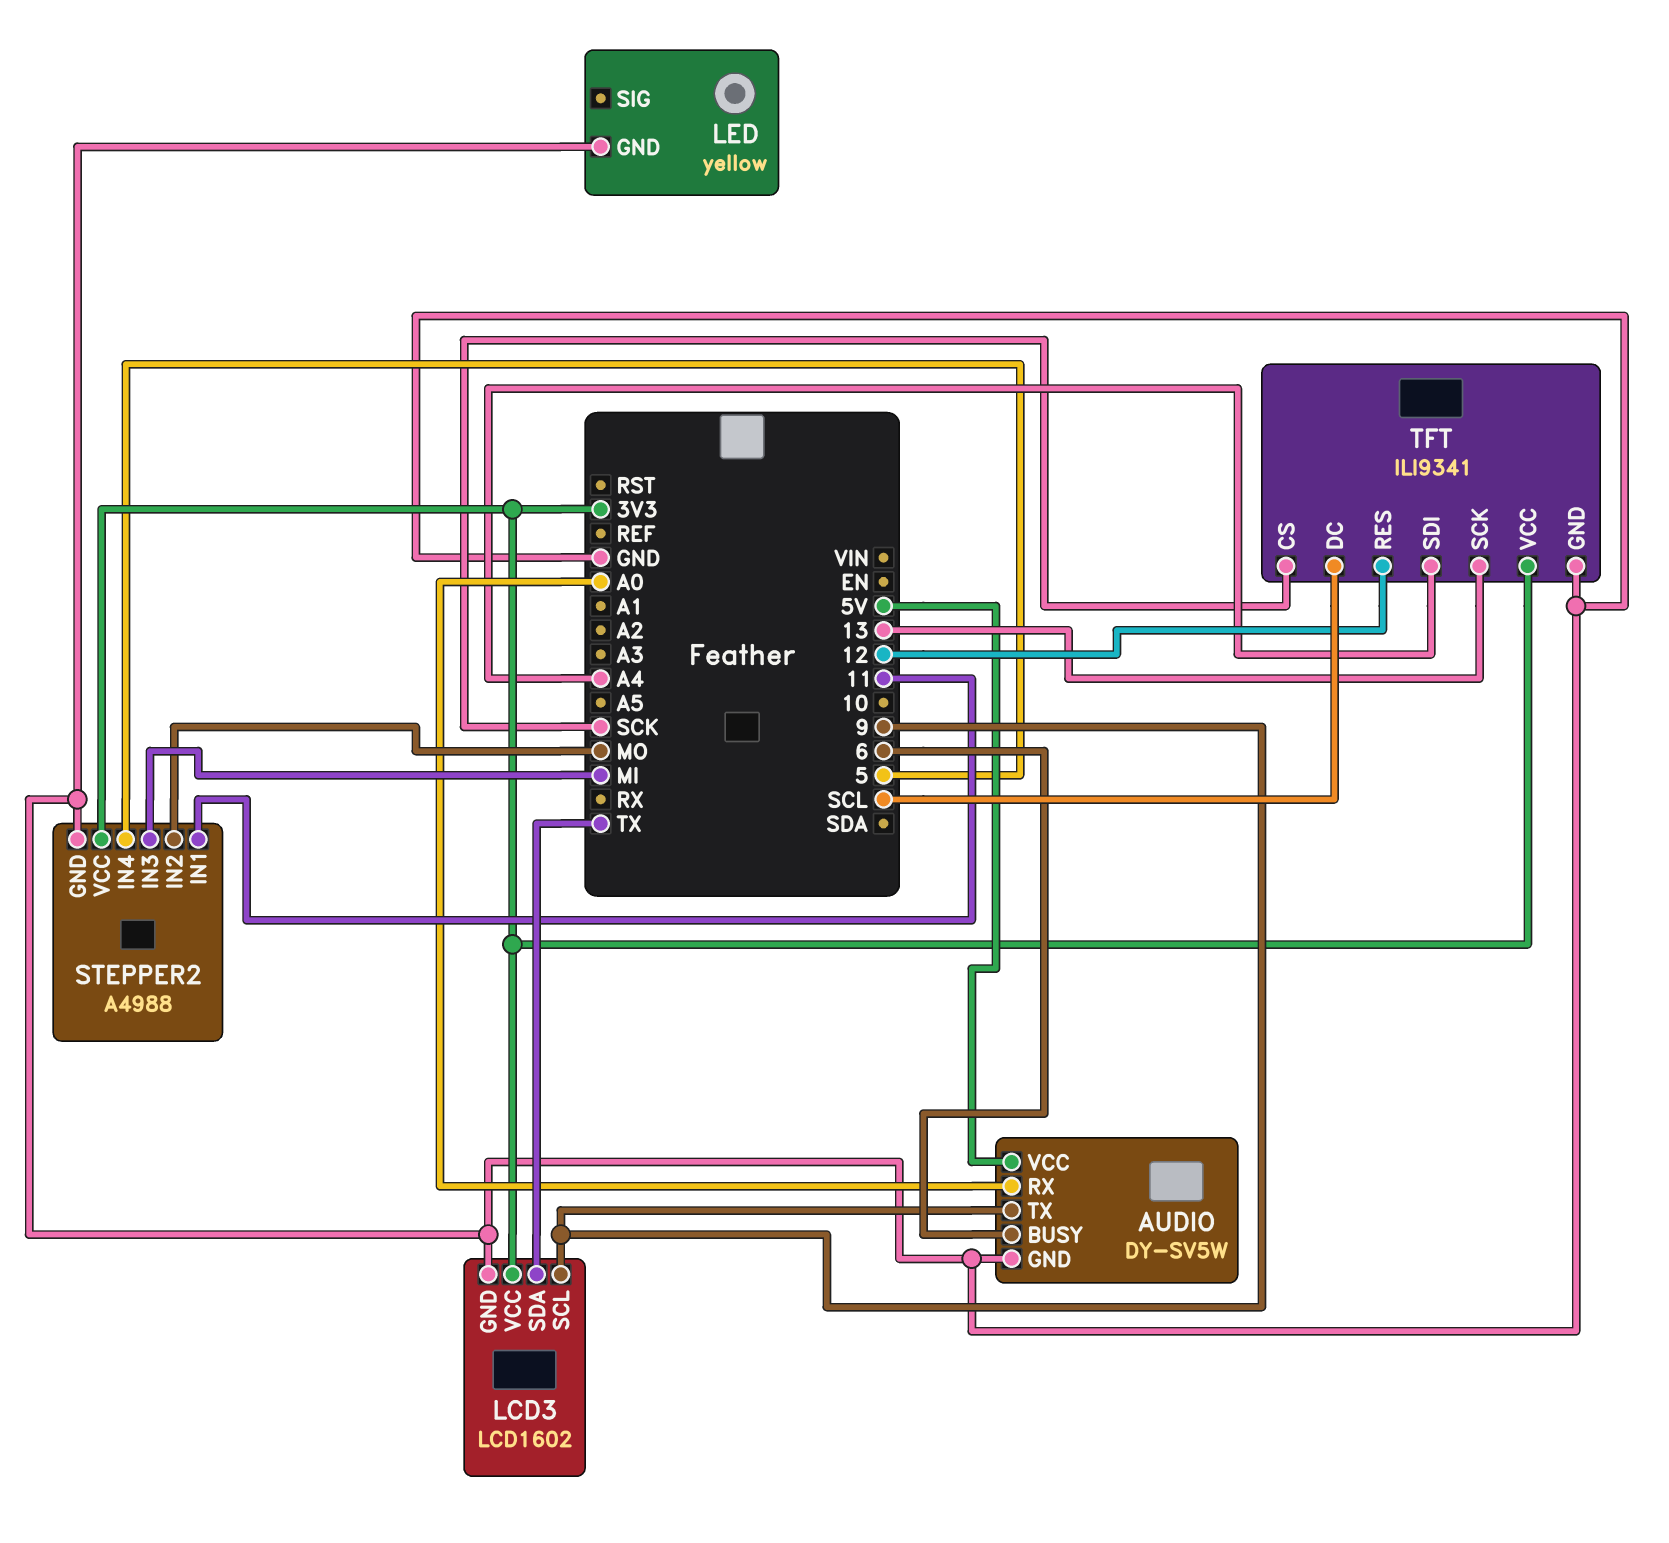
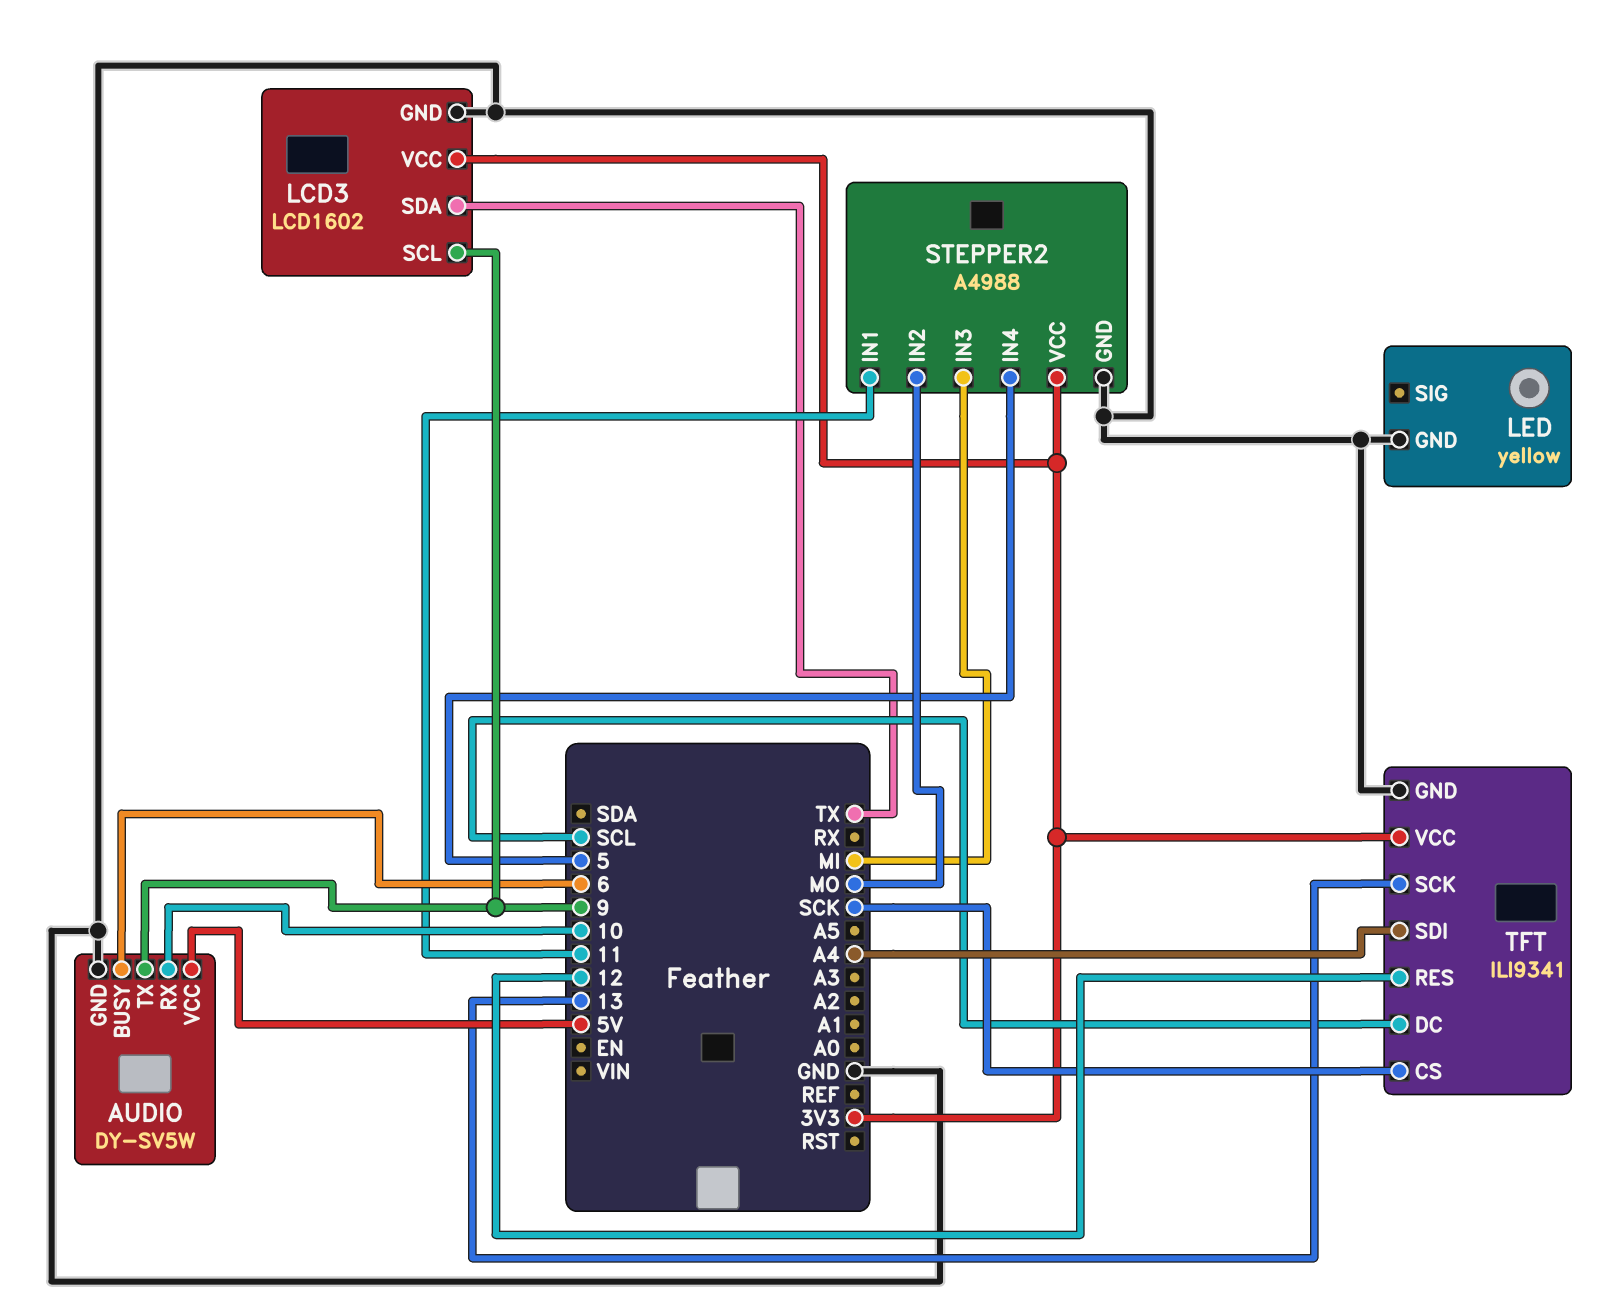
AUDIO pin RX: A0 -> 10

